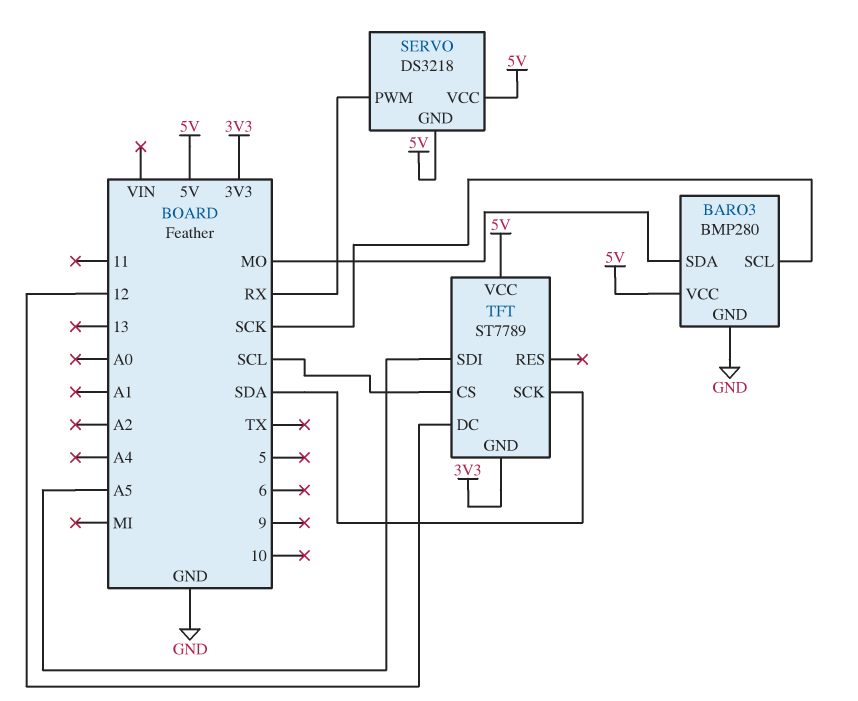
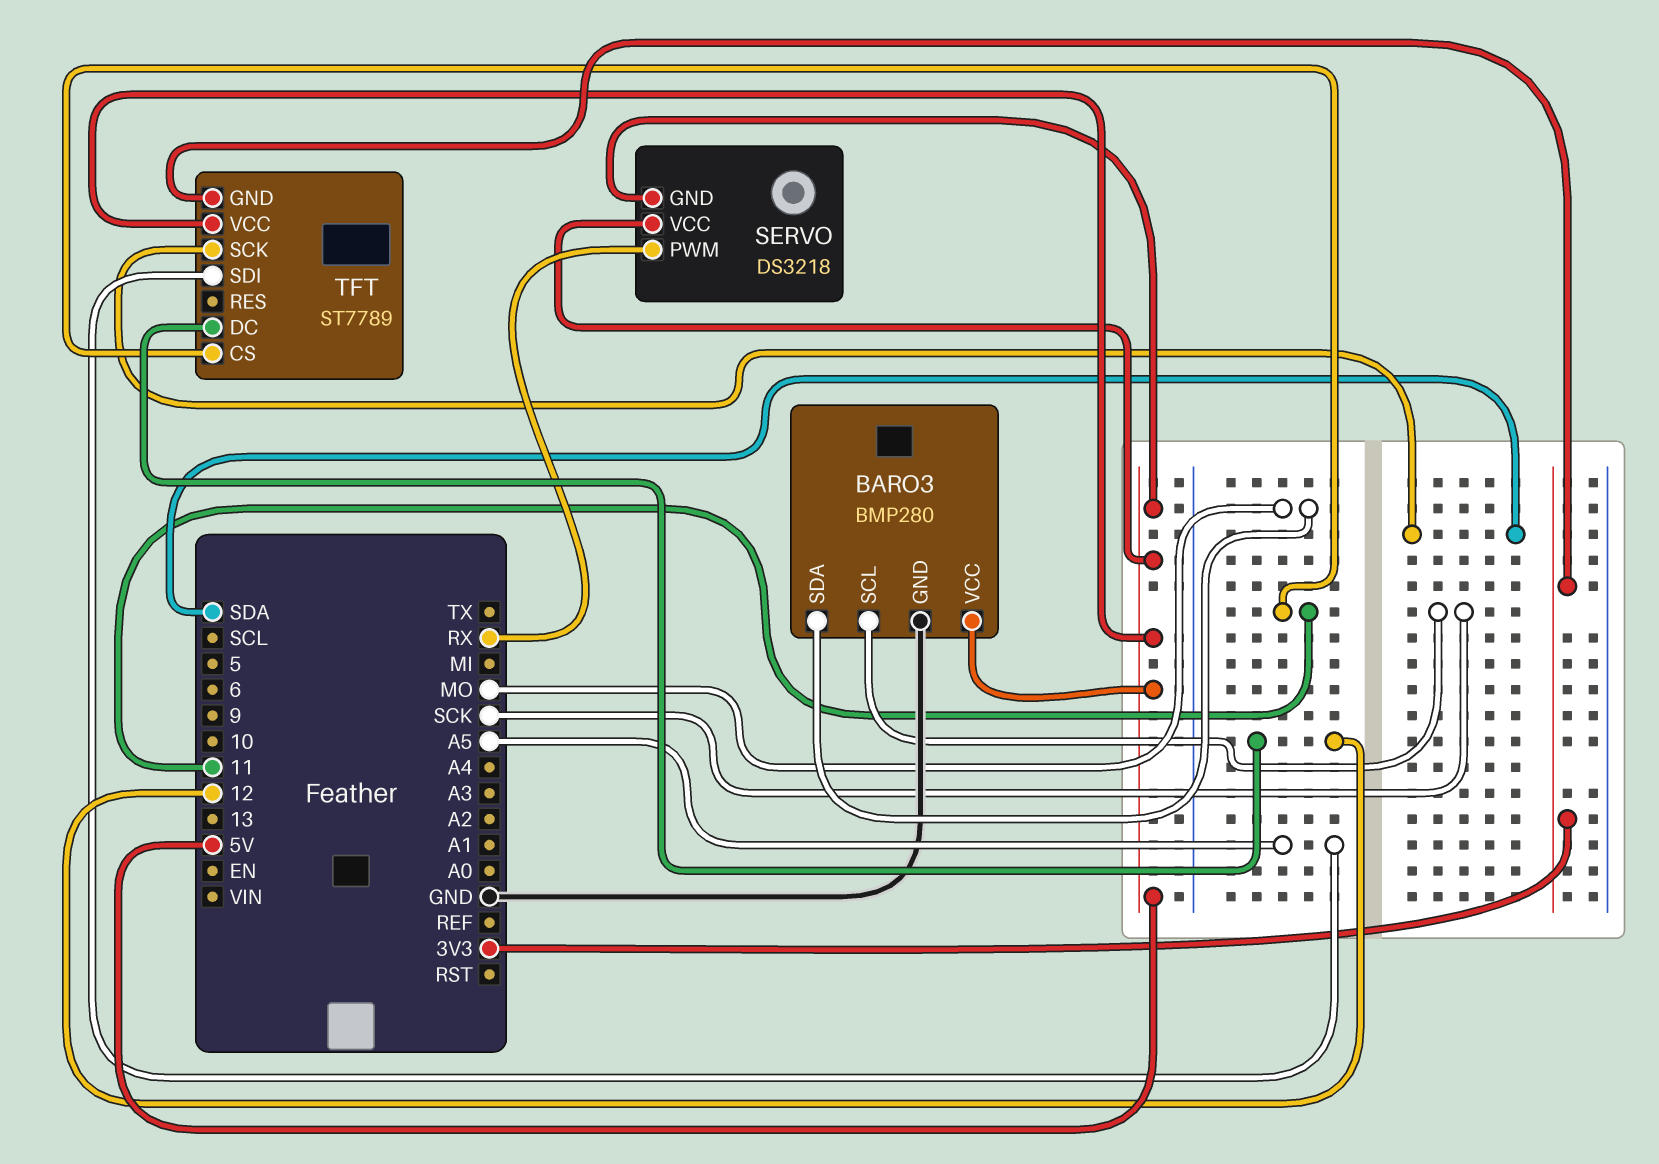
TFT pin CS: SCL -> 11

